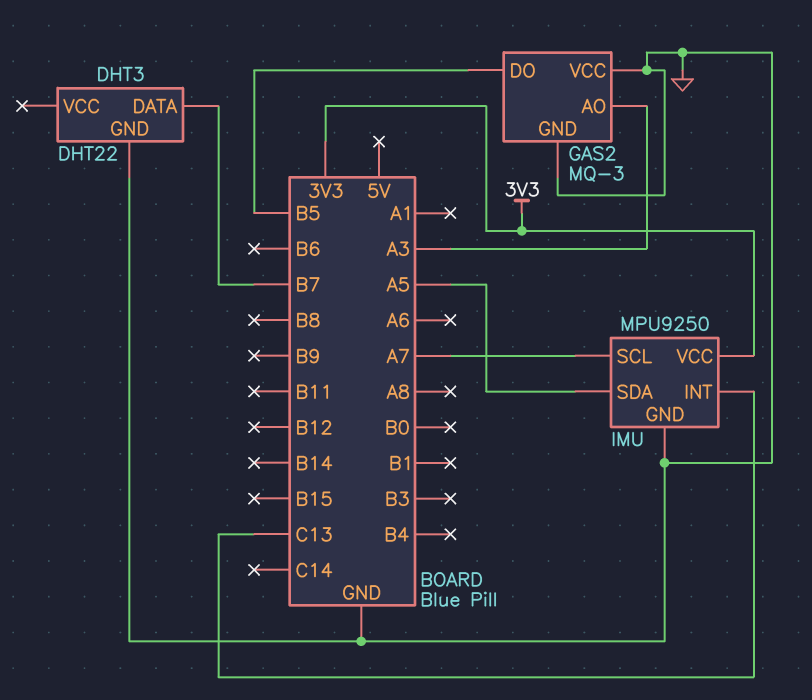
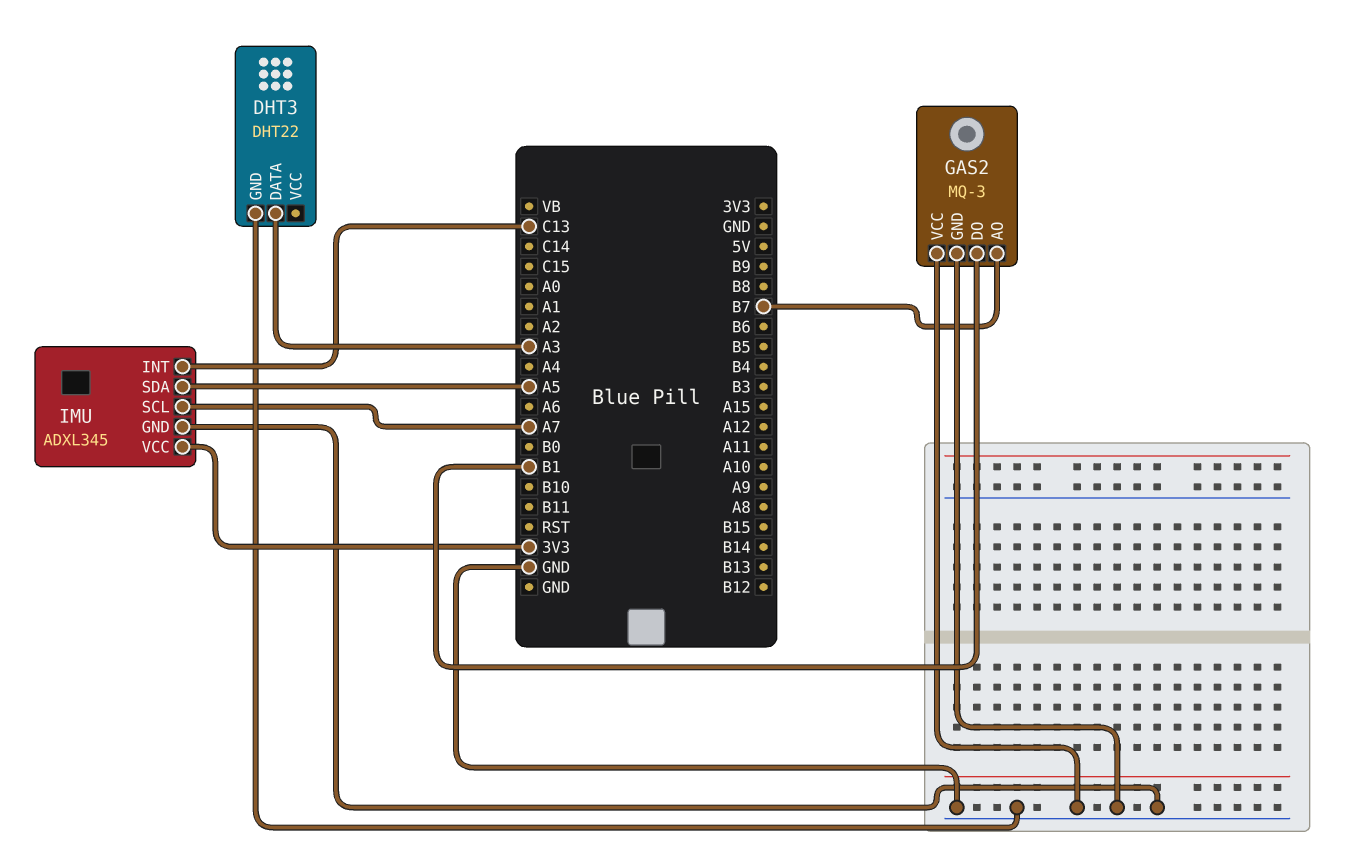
DHT3 pin DATA: B7 -> A3
GAS2 pin AO: A3 -> B7
GAS2 pin DO: B5 -> B1
IMU: MPU9250 -> ADXL345

